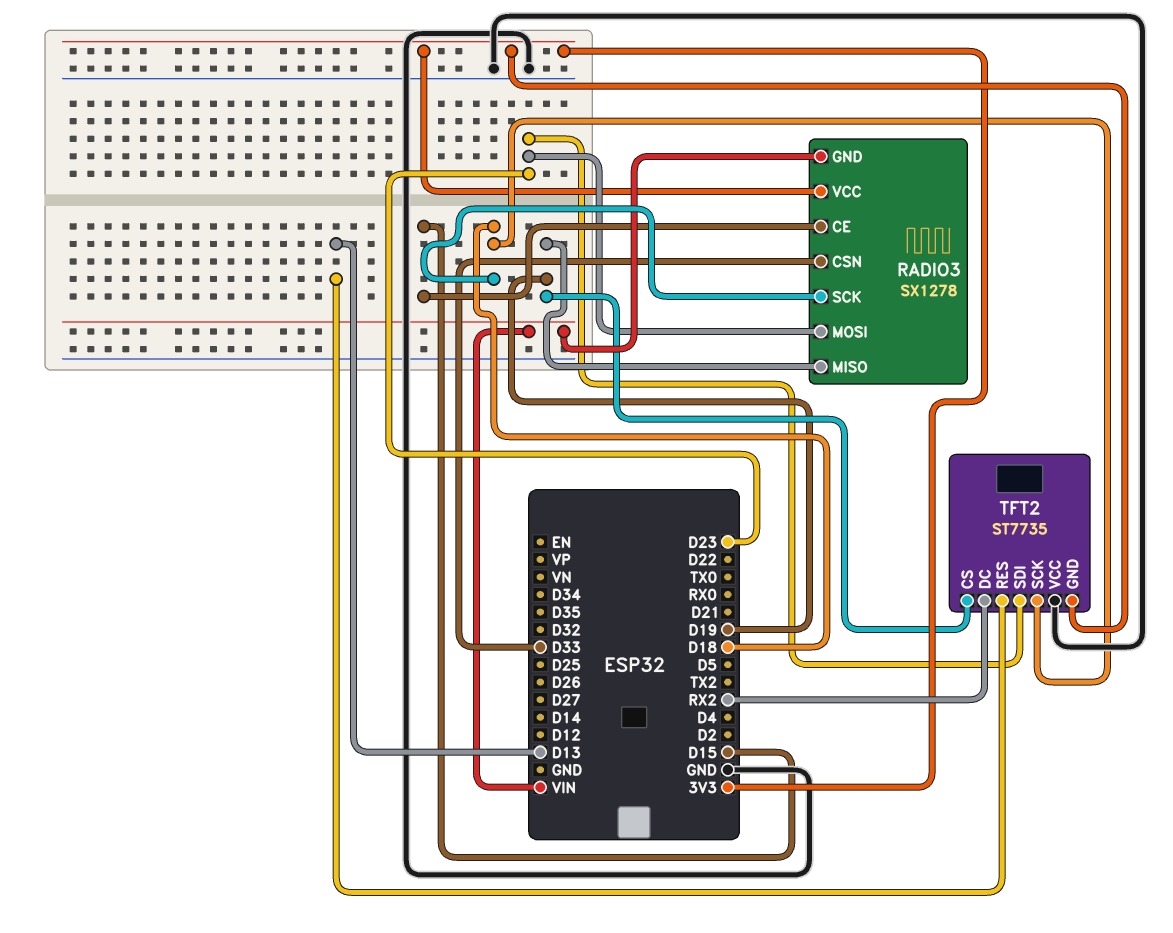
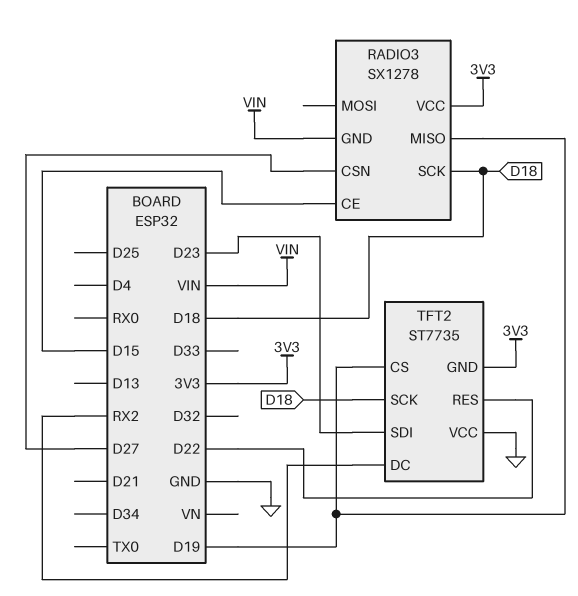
RADIO3 pin CSN: D33 -> D27
RADIO3 pin MOSI: D23 -> none
TFT2 pin RES: D13 -> D22

